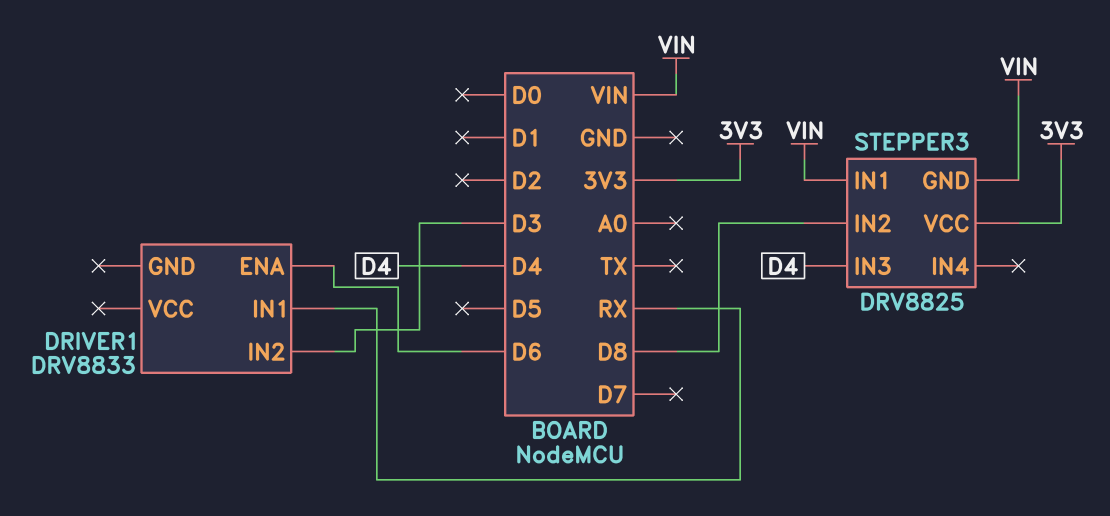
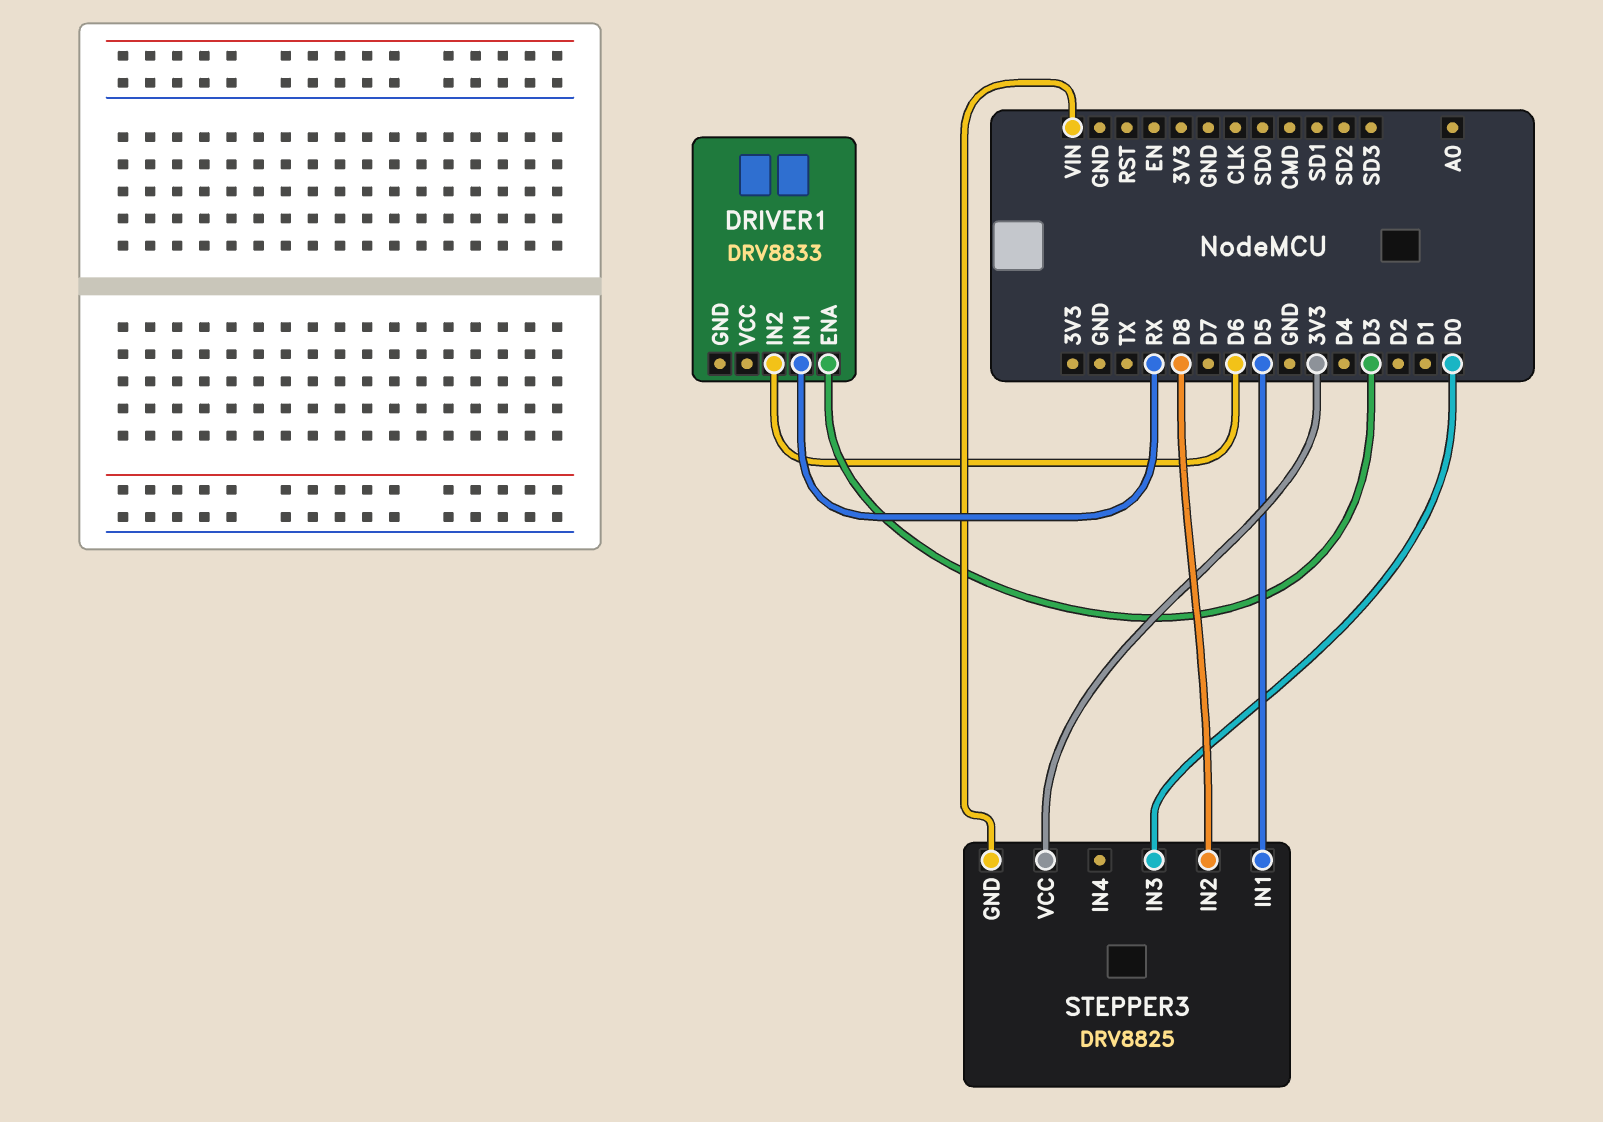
DRIVER1 pin ENA: D6 -> D3
DRIVER1 pin IN2: D3 -> D6
STEPPER3 pin IN1: VIN -> D5
STEPPER3 pin IN3: D4 -> D0

